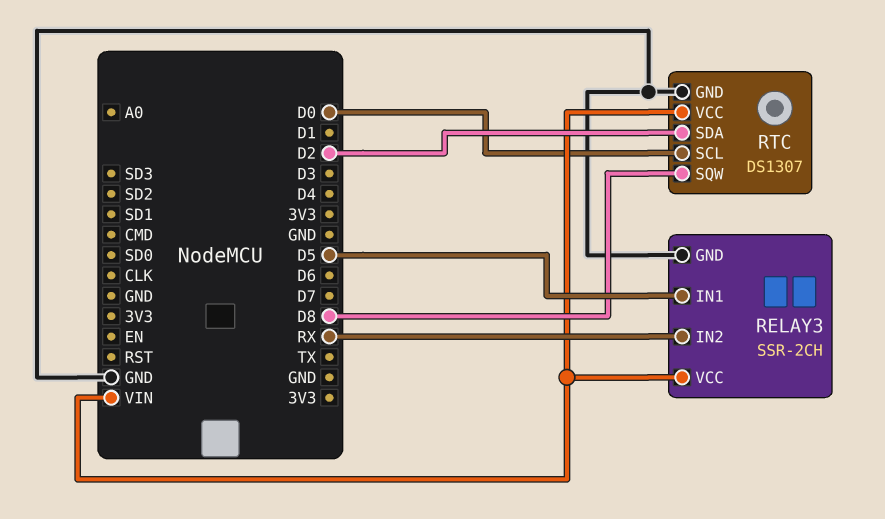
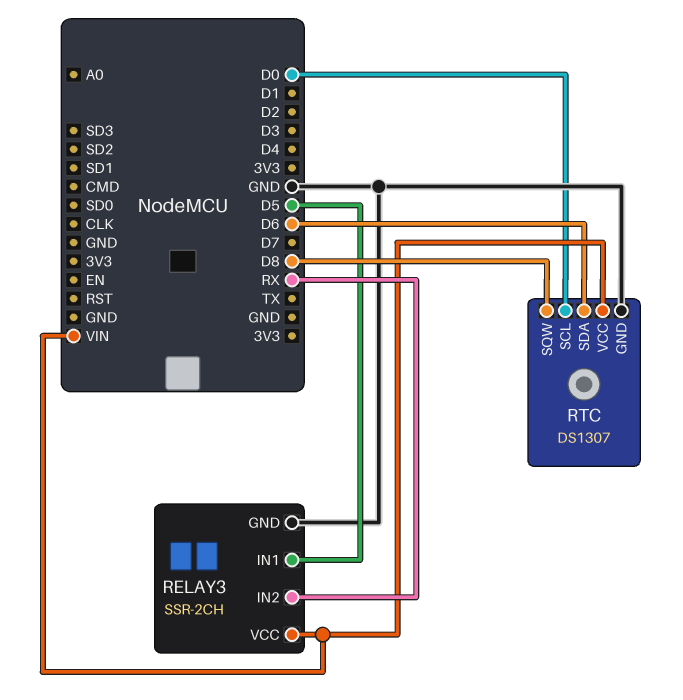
RTC pin SDA: D2 -> D6

